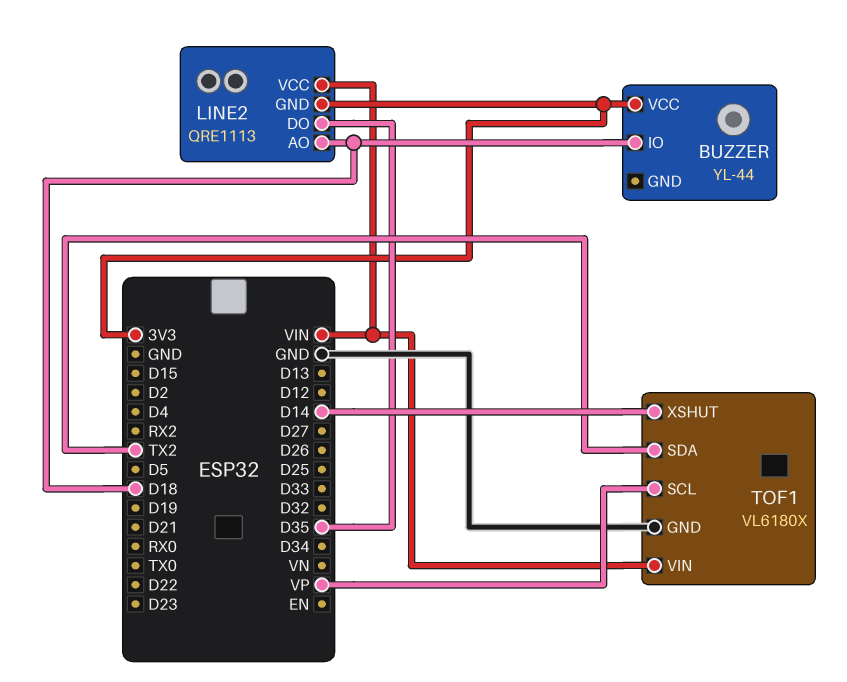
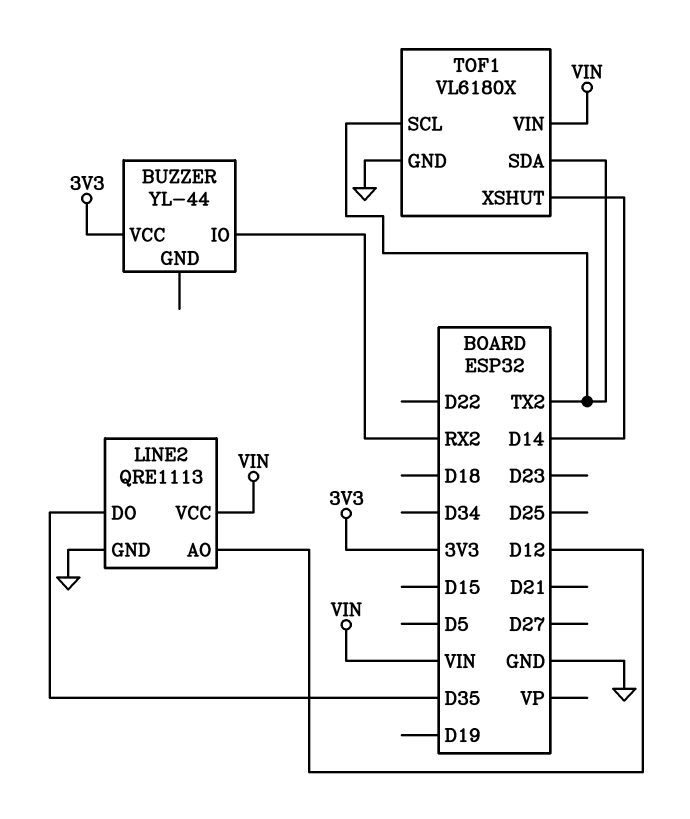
BUZZER pin IO: D18 -> RX2
LINE2 pin AO: D18 -> D12
LINE2 pin GND: 3V3 -> GND
TOF1 pin SCL: VP -> TX2

